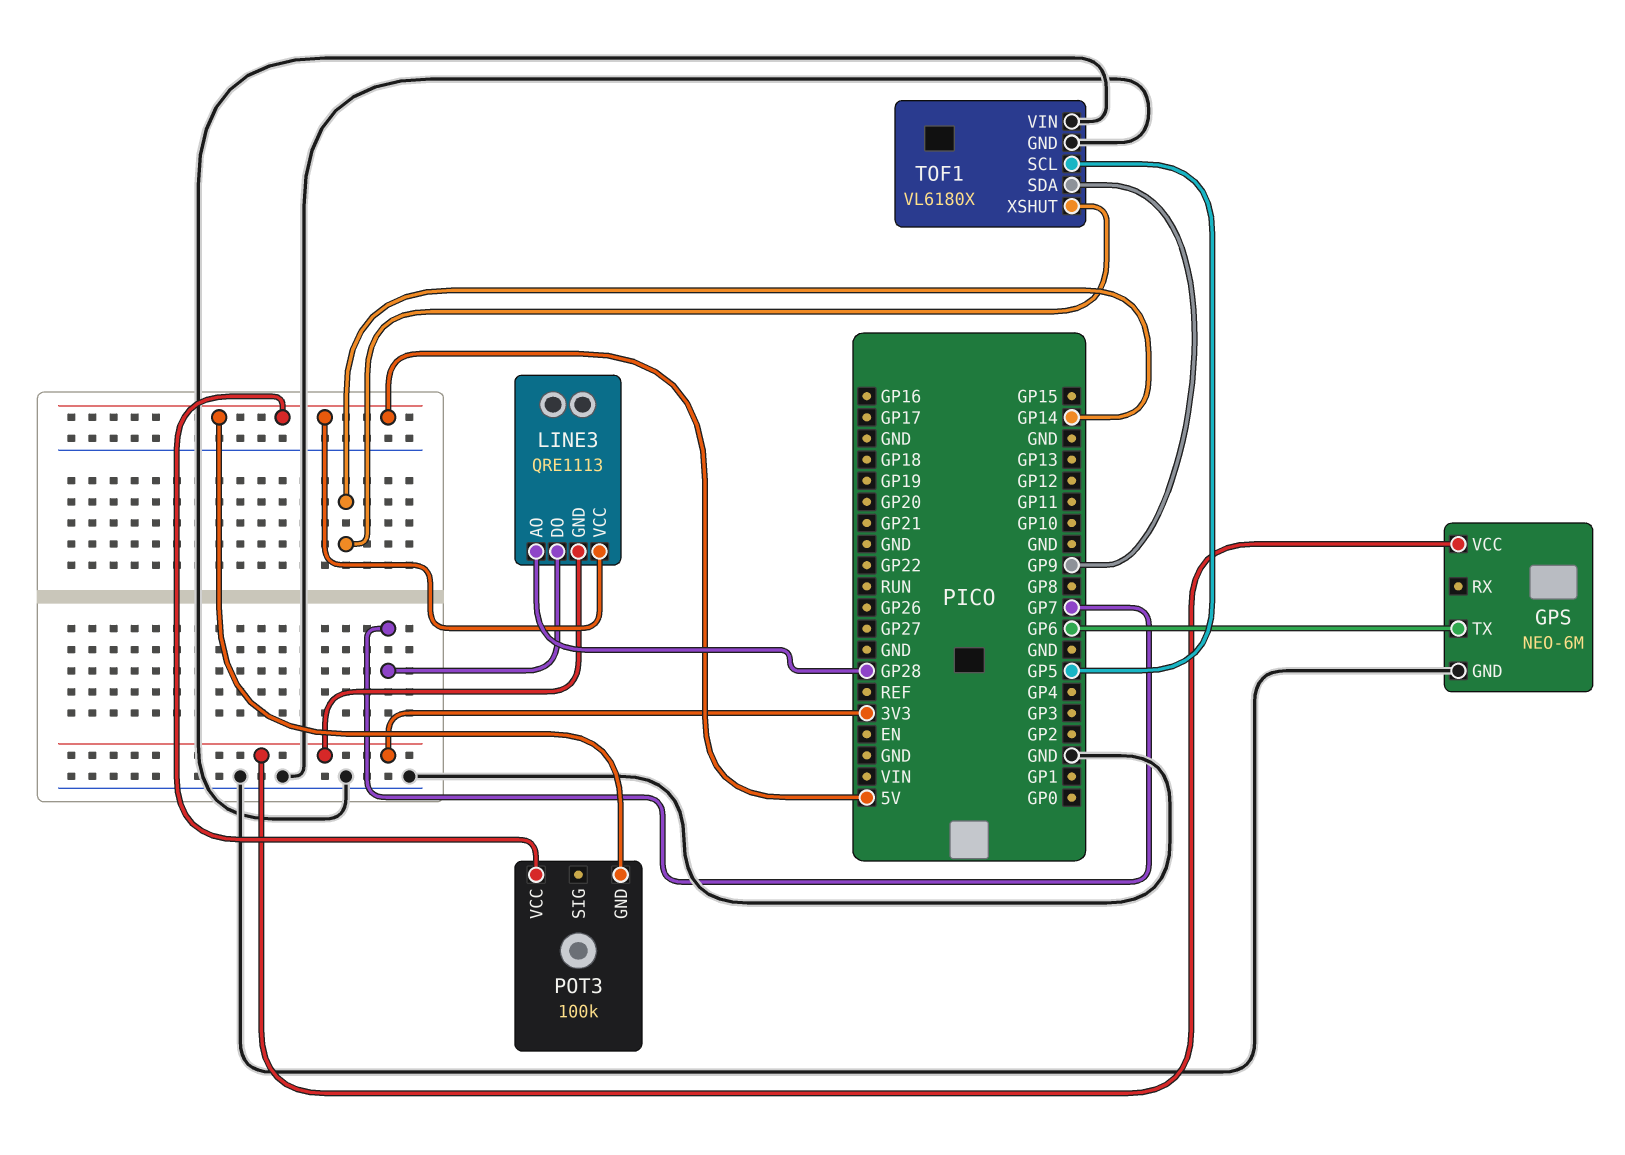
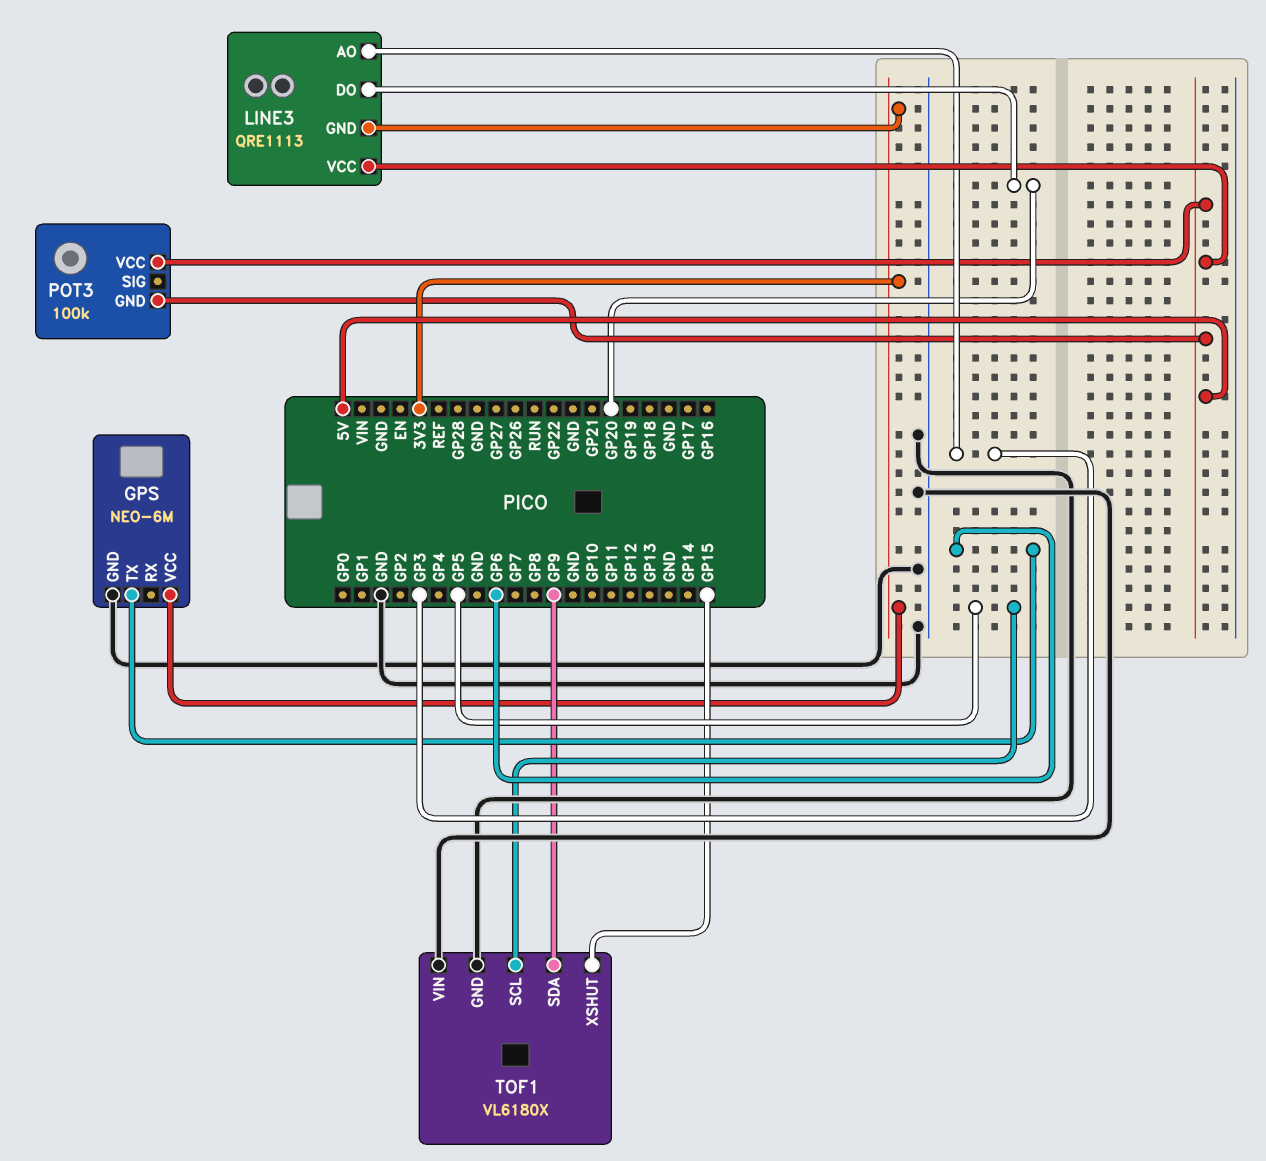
LINE3 pin AO: GP28 -> GP3
LINE3 pin DO: GP7 -> GP20
TOF1 pin XSHUT: GP14 -> GP15

